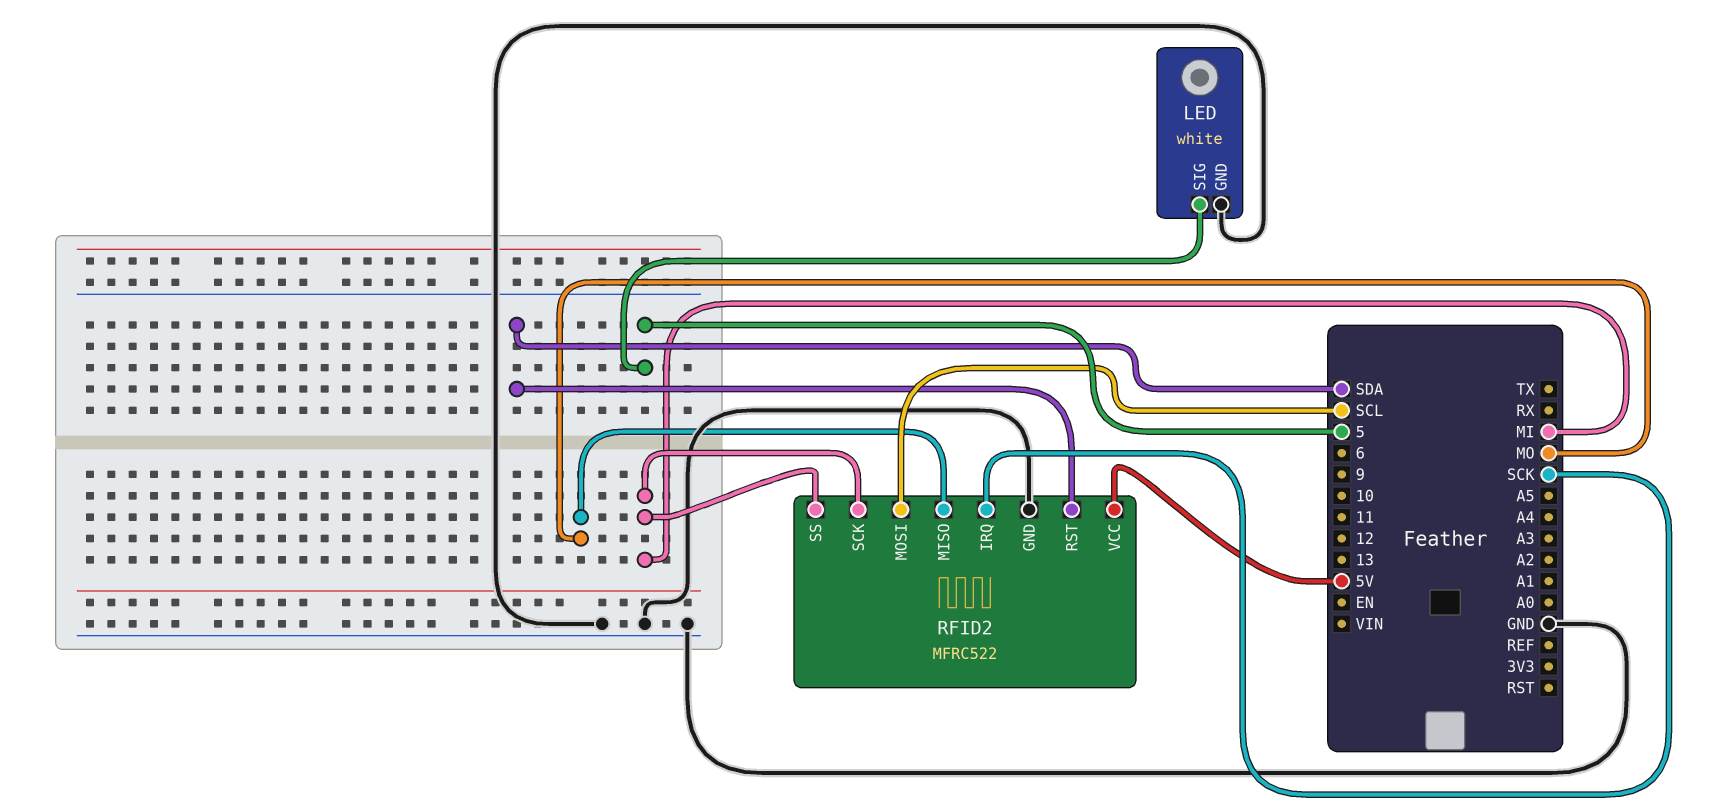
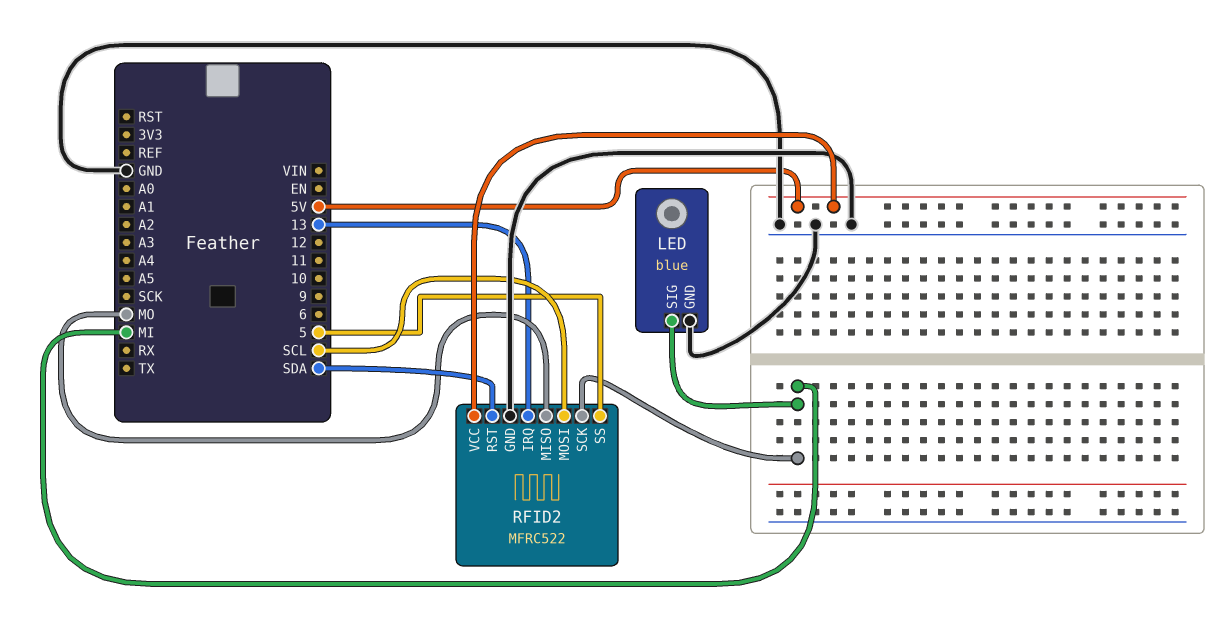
LED: white -> blue
LED pin SIG: 5 -> MI
RFID2 pin IRQ: SCK -> 13
RFID2 pin SS: MI -> 5

